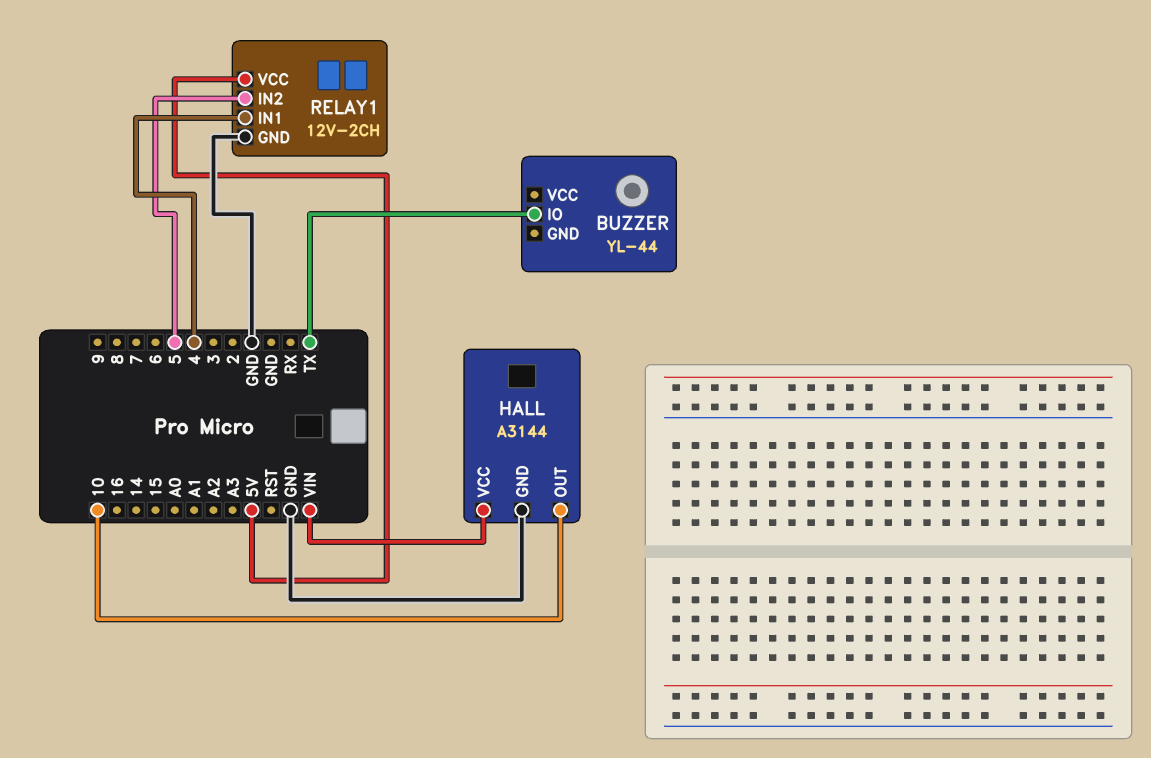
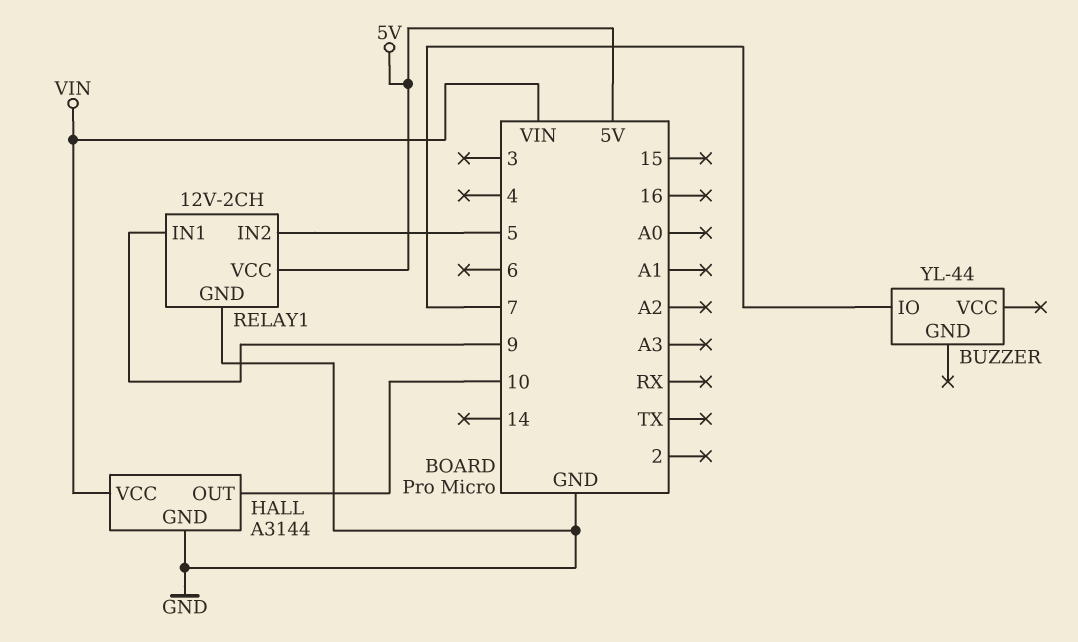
BUZZER pin IO: TX -> 7
RELAY1 pin IN1: 4 -> 9

